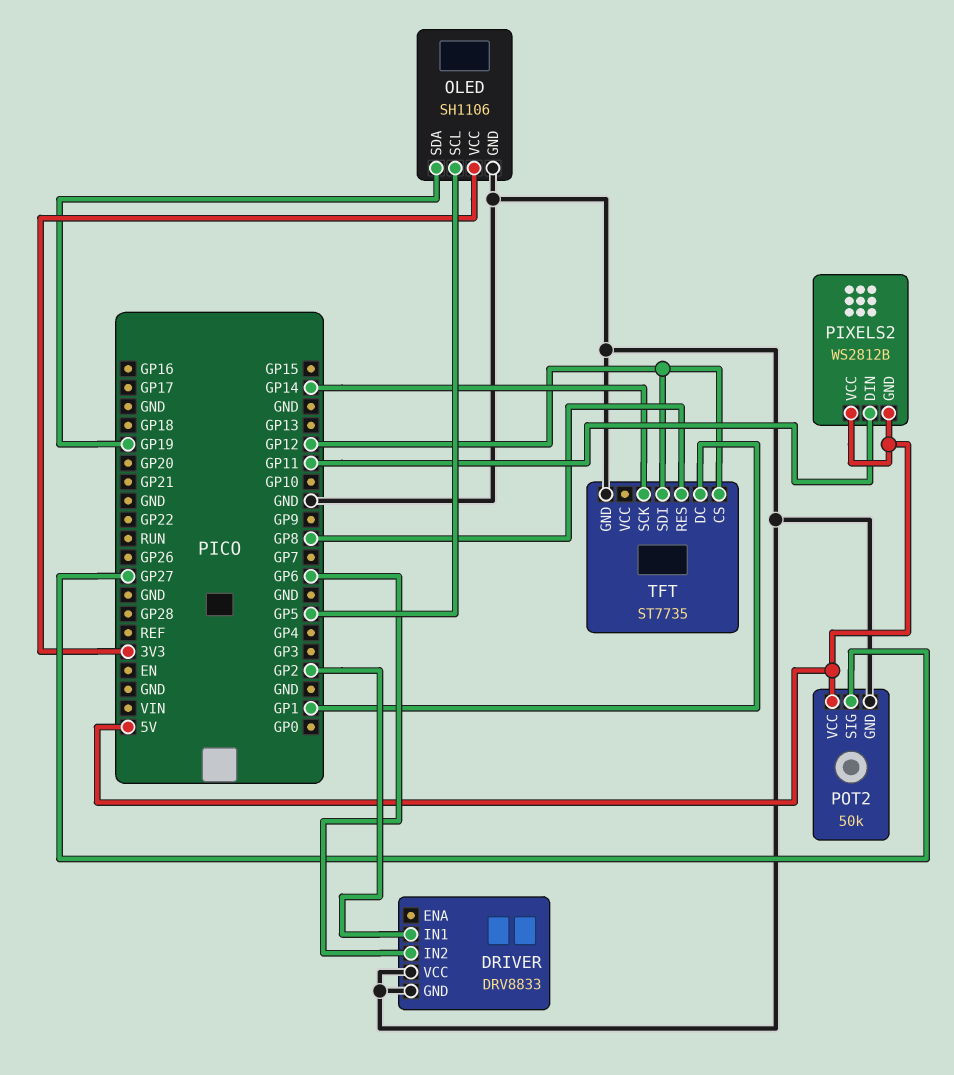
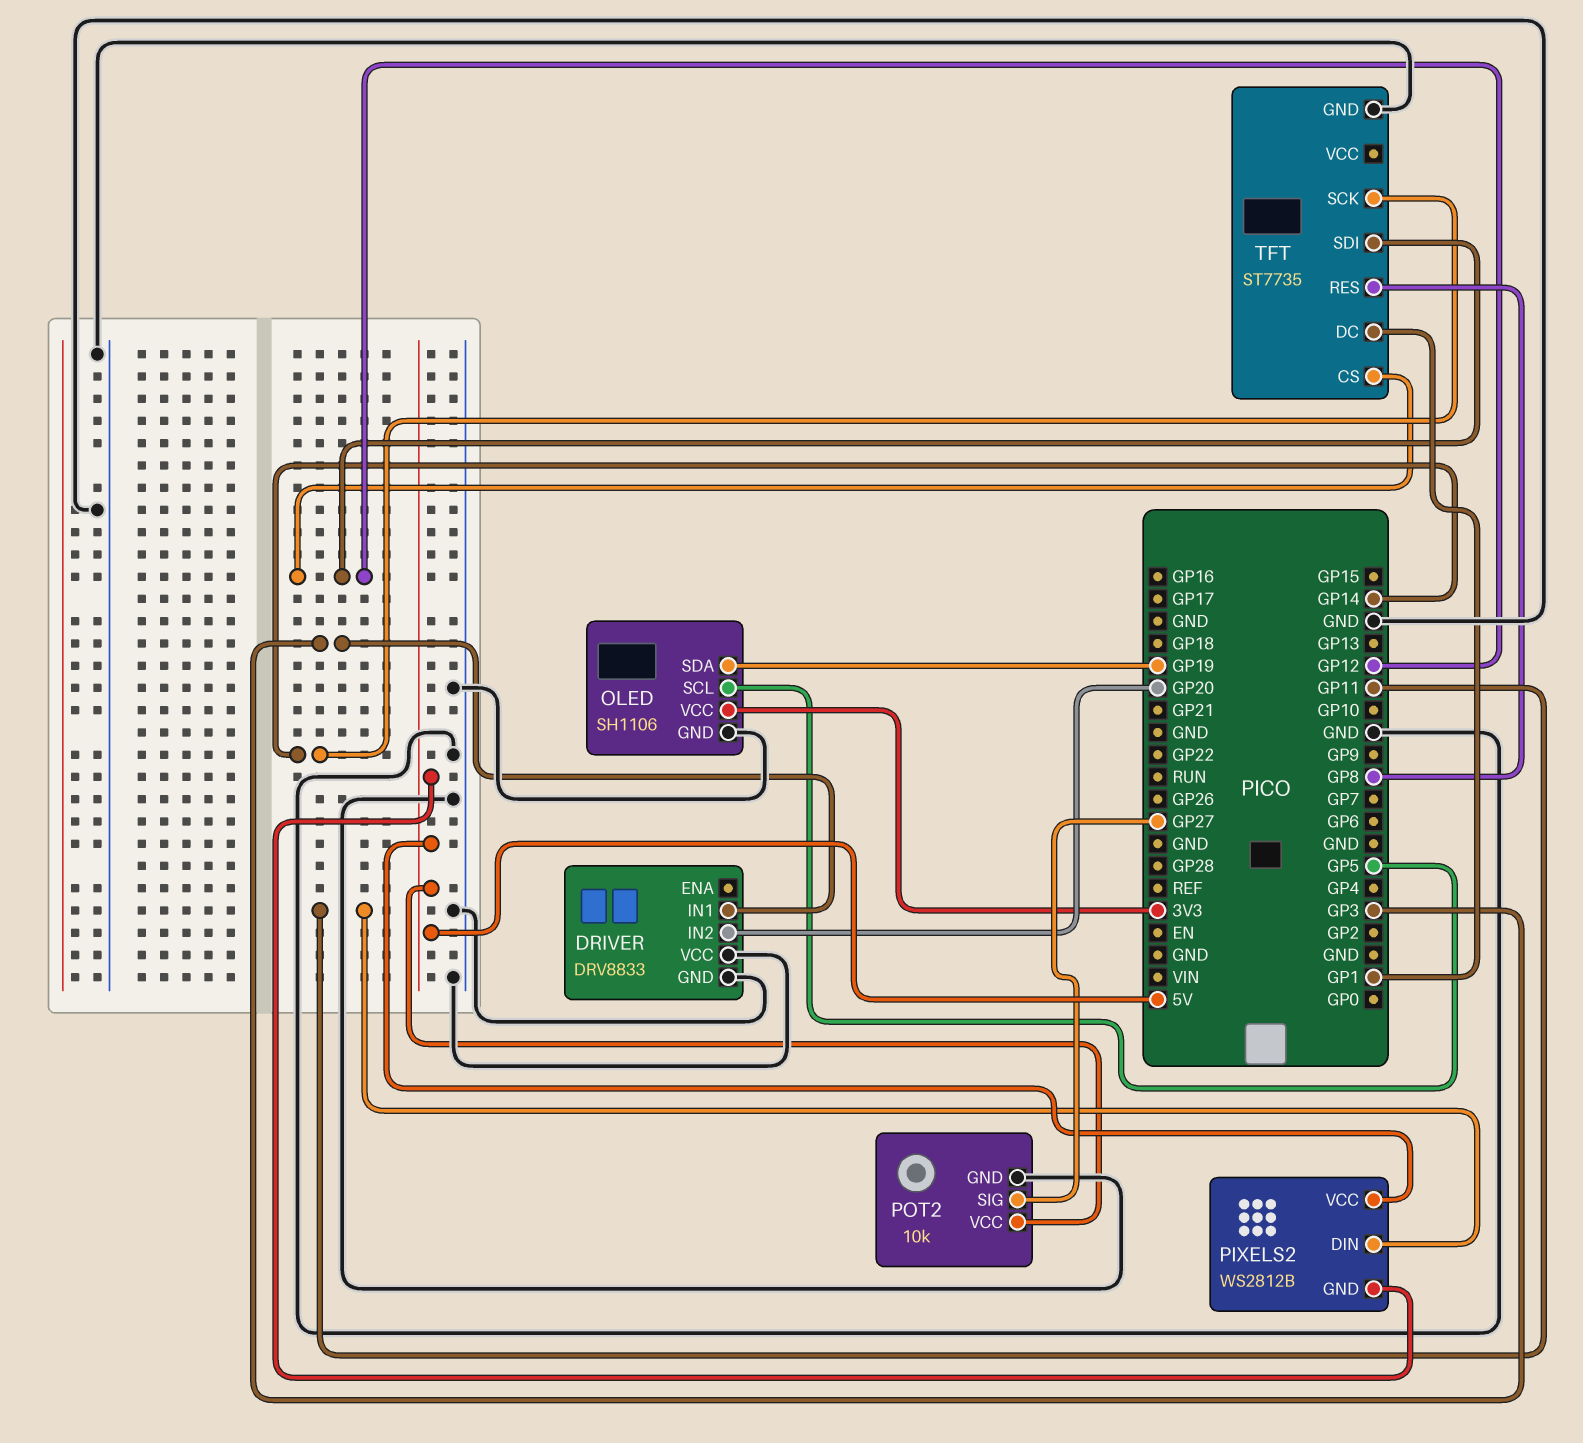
DRIVER pin IN1: GP2 -> GP3
DRIVER pin IN2: GP6 -> GP20
POT2: 50k -> 10k

